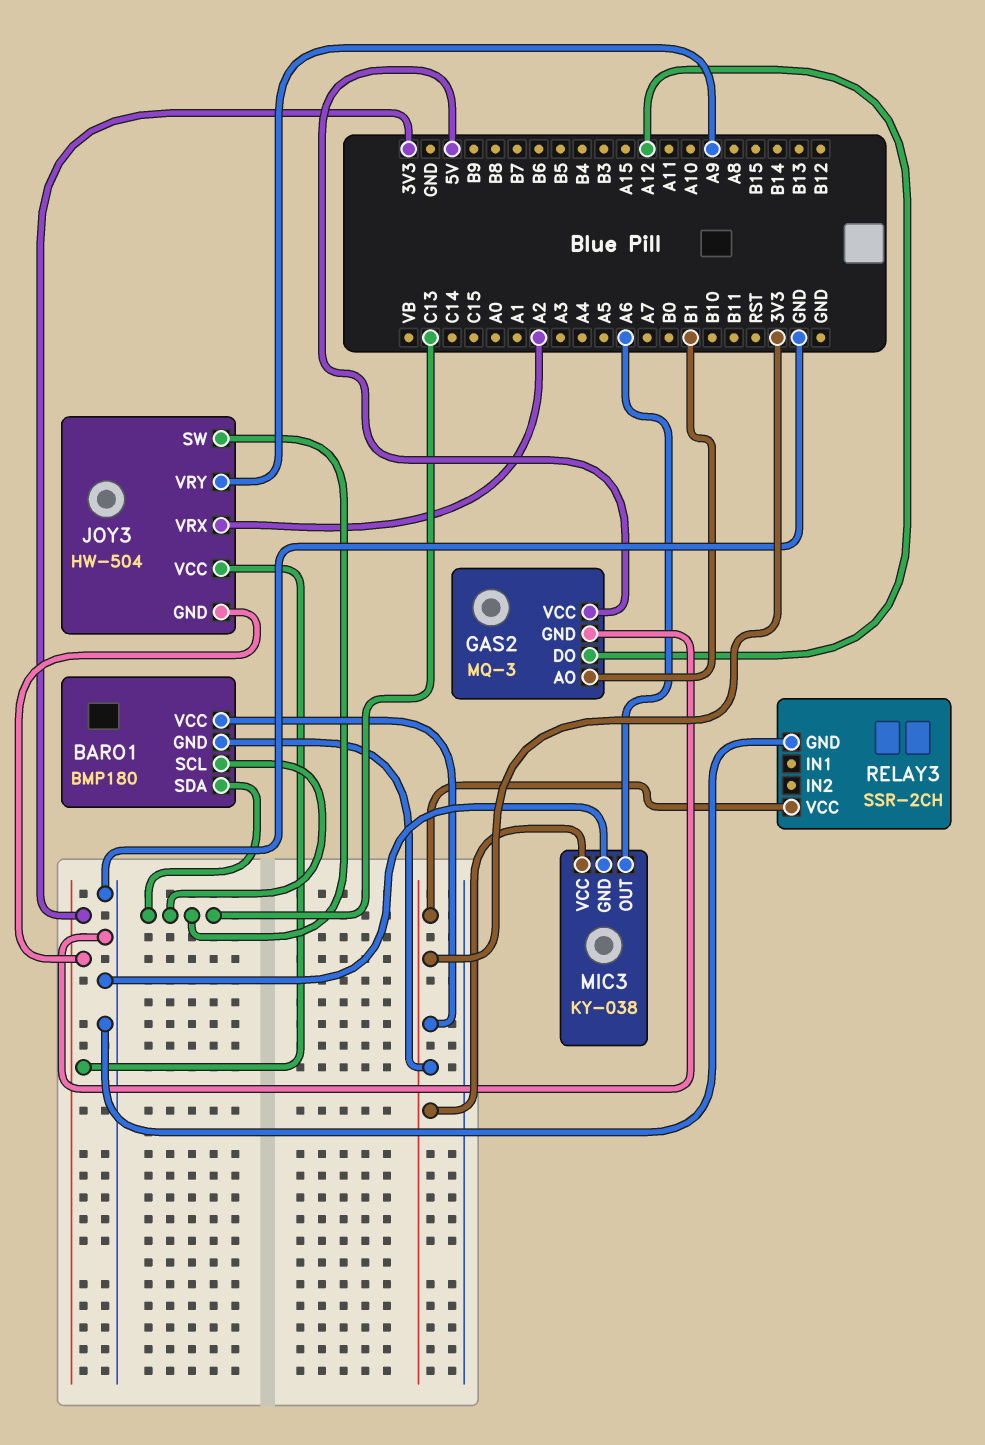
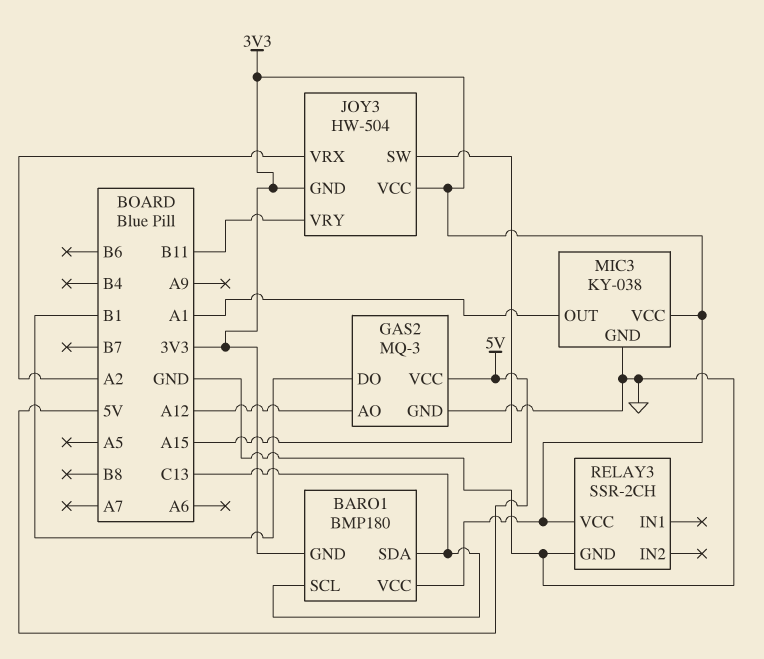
GAS2 pin AO: B1 -> A12
GAS2 pin DO: A12 -> B1
JOY3 pin SW: C13 -> A15
JOY3 pin VRY: A9 -> B11
MIC3 pin OUT: A6 -> A1

